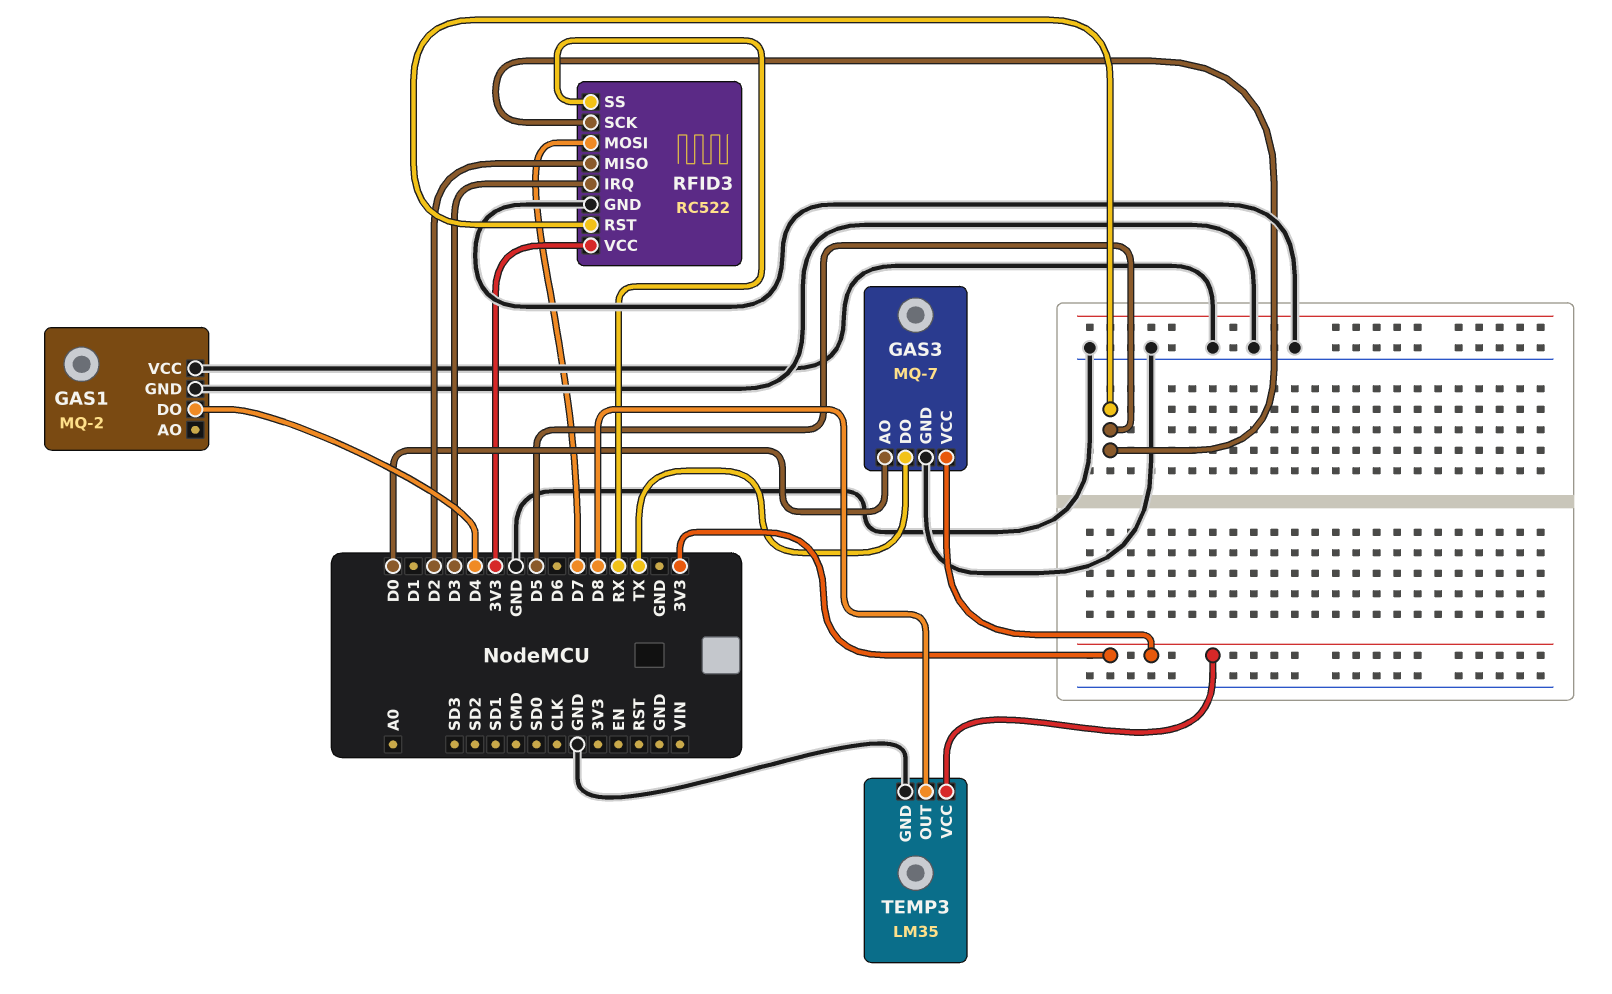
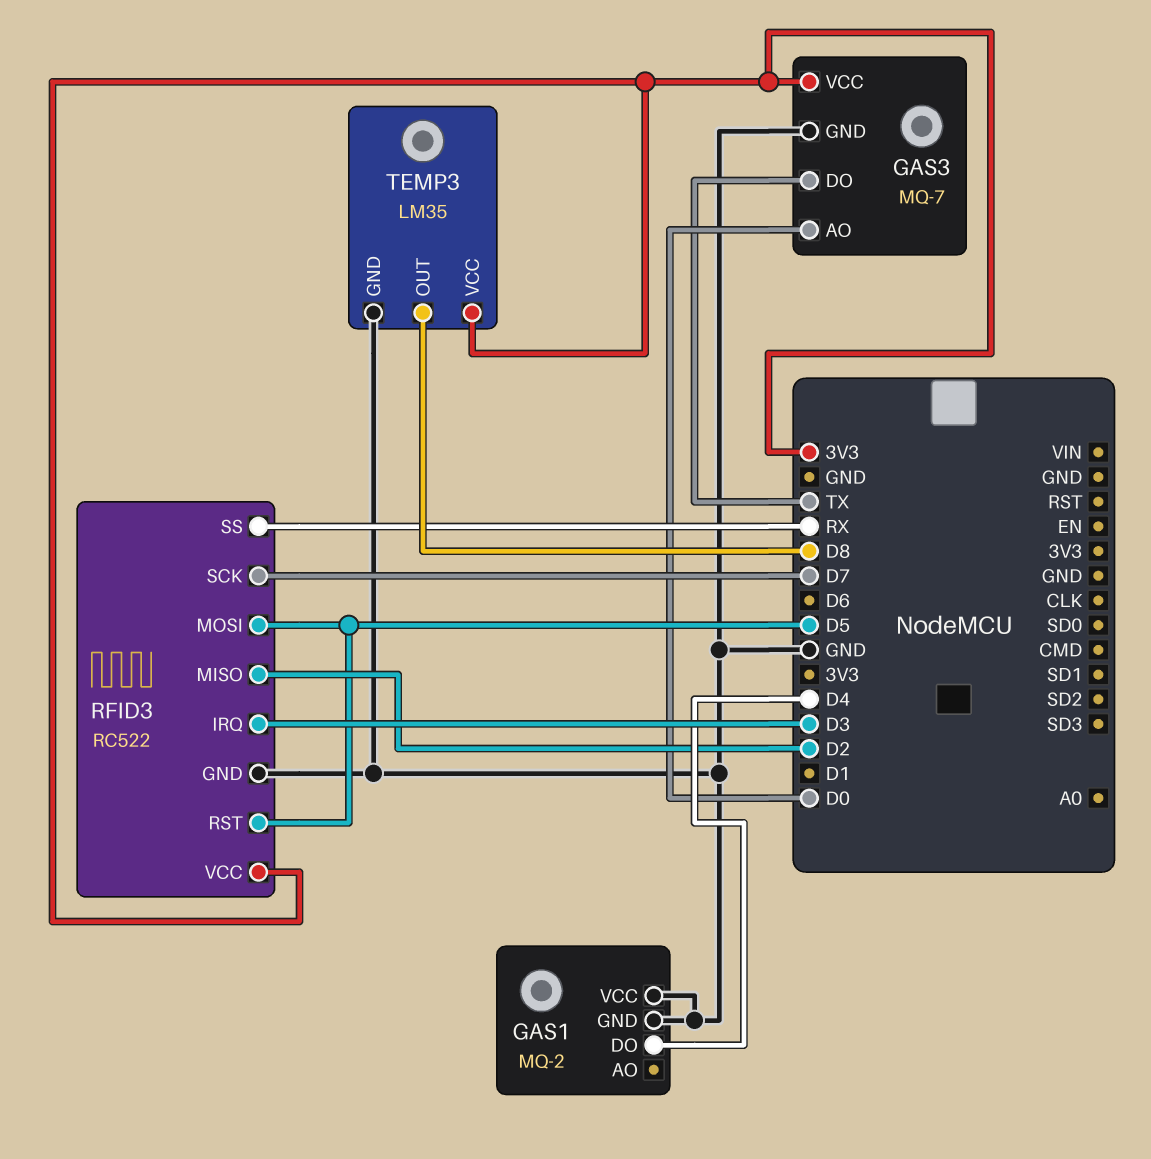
RFID3 pin MOSI: D7 -> D5
RFID3 pin SCK: D5 -> D7

